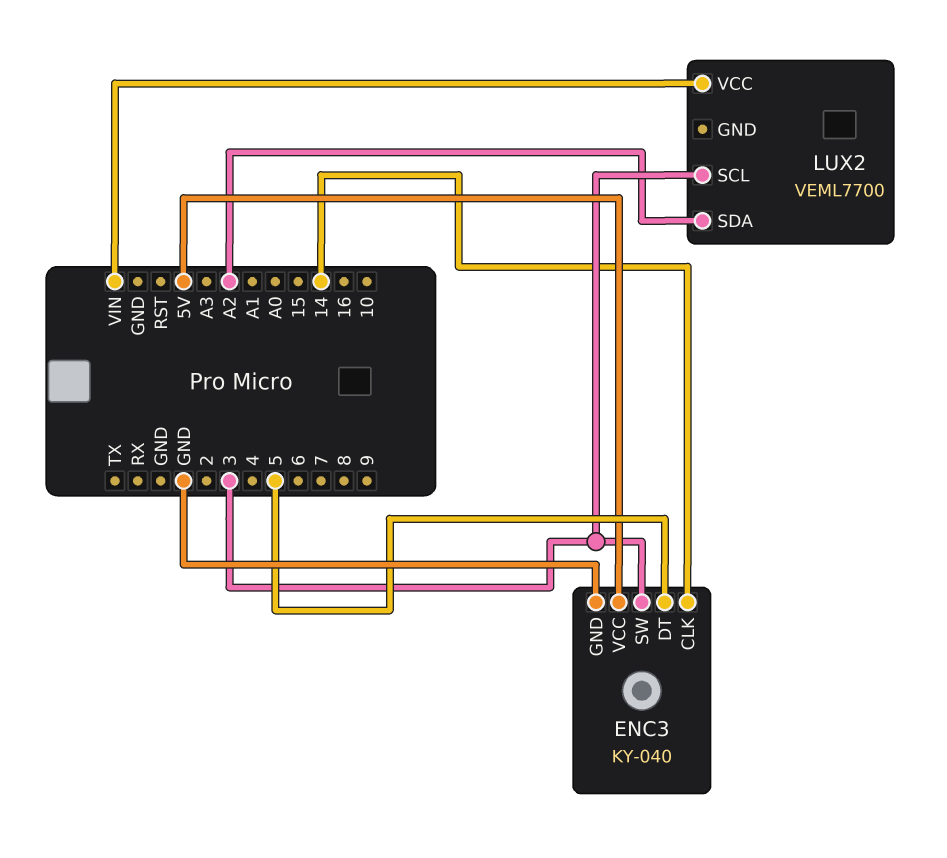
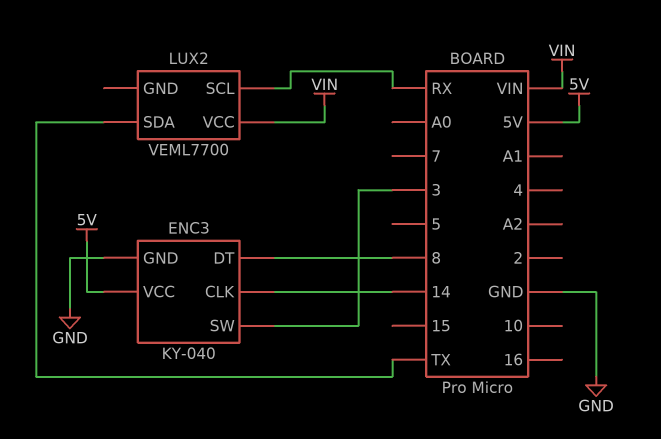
ENC3 pin DT: 5 -> 8
LUX2 pin SCL: 3 -> RX
LUX2 pin SDA: A2 -> TX

